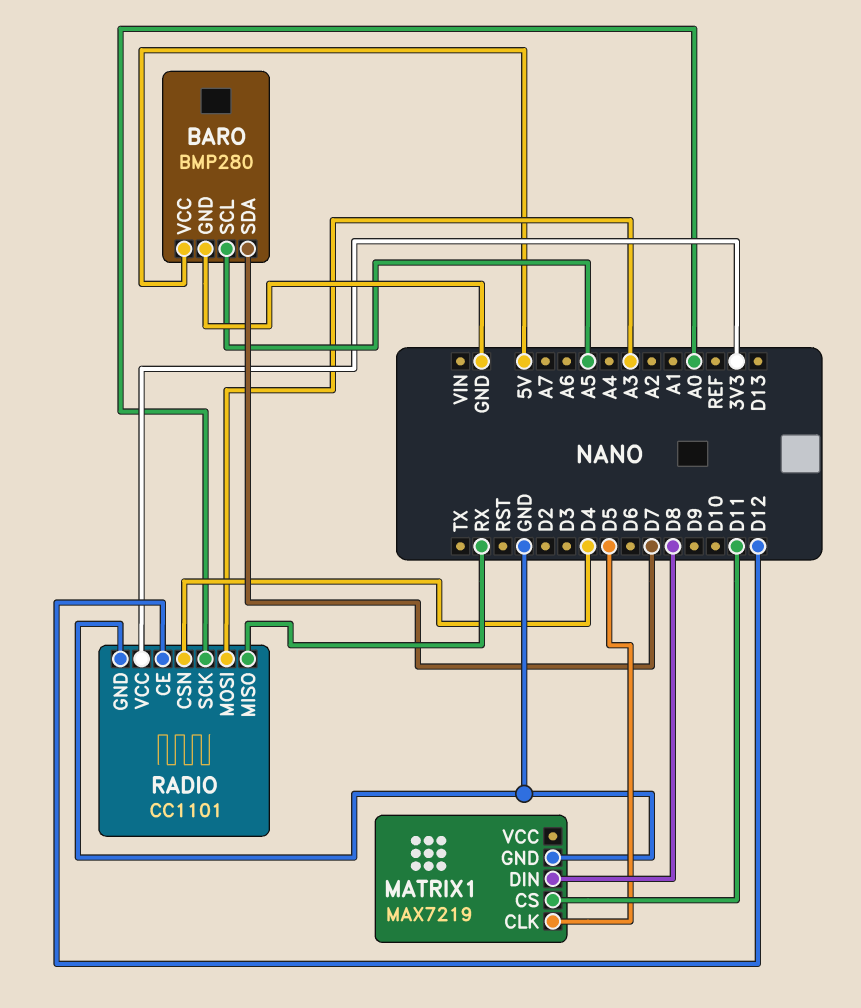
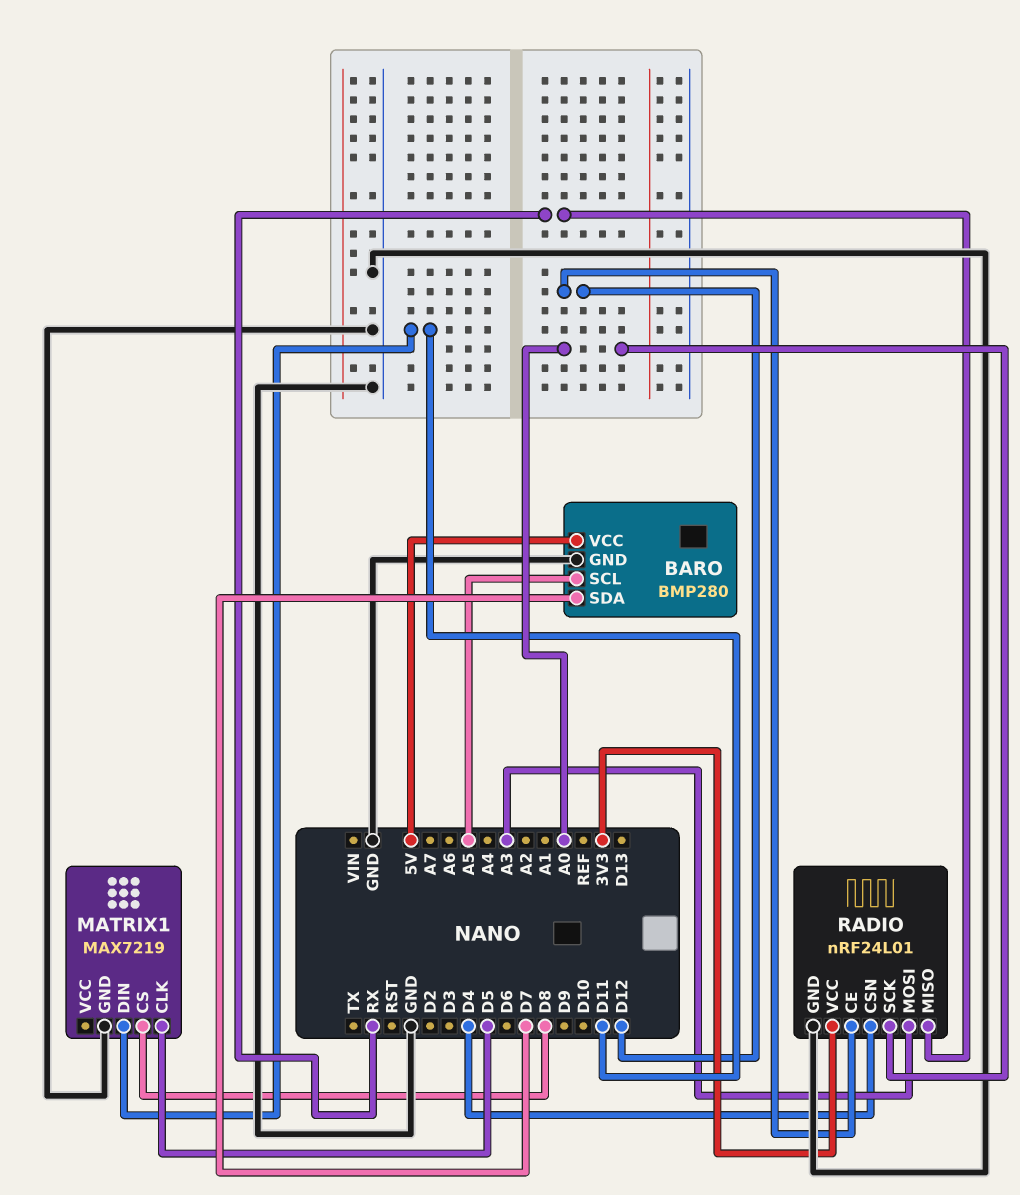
MATRIX1 pin CS: D11 -> D8
MATRIX1 pin DIN: D8 -> D11
RADIO: CC1101 -> nRF24L01

